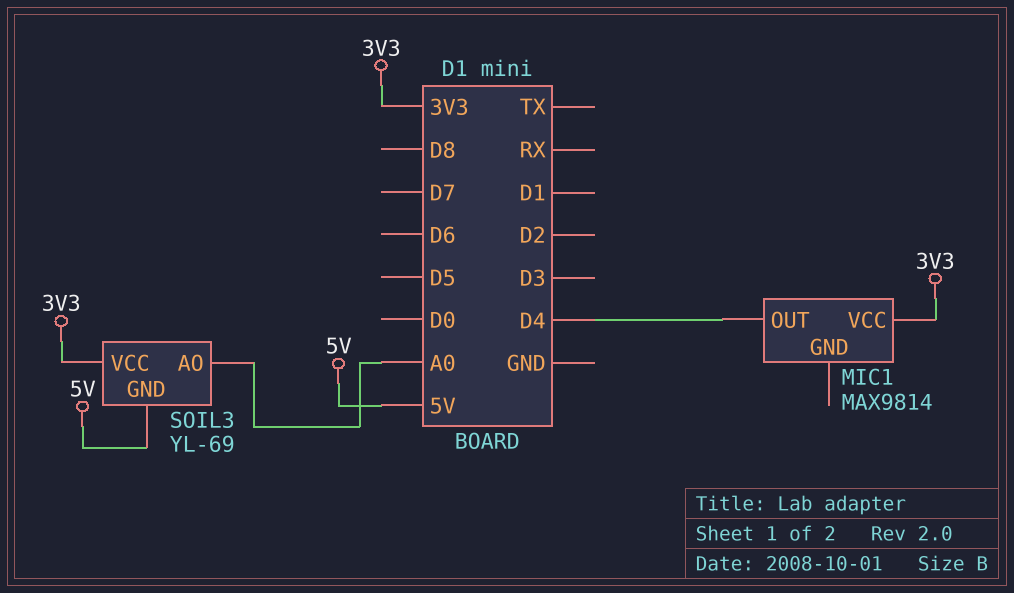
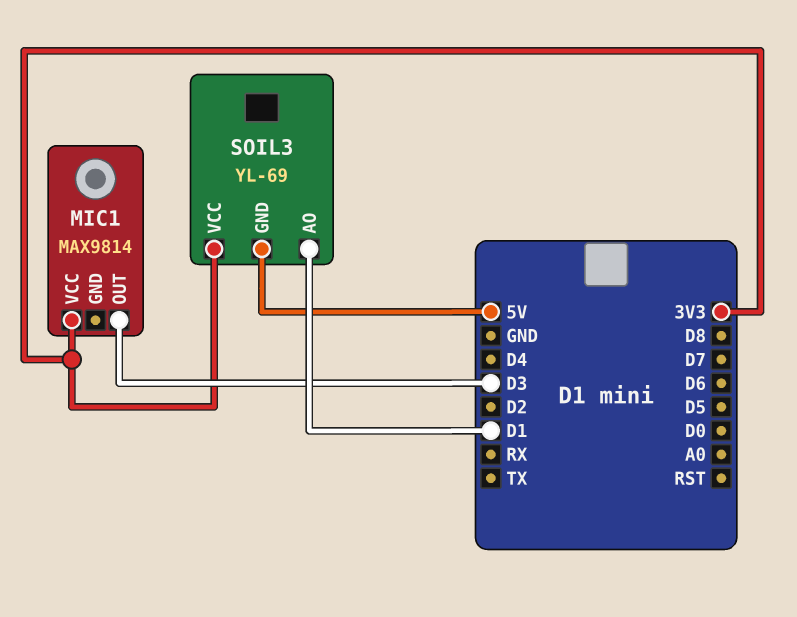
MIC1 pin OUT: D4 -> D3
SOIL3 pin AO: A0 -> D1

